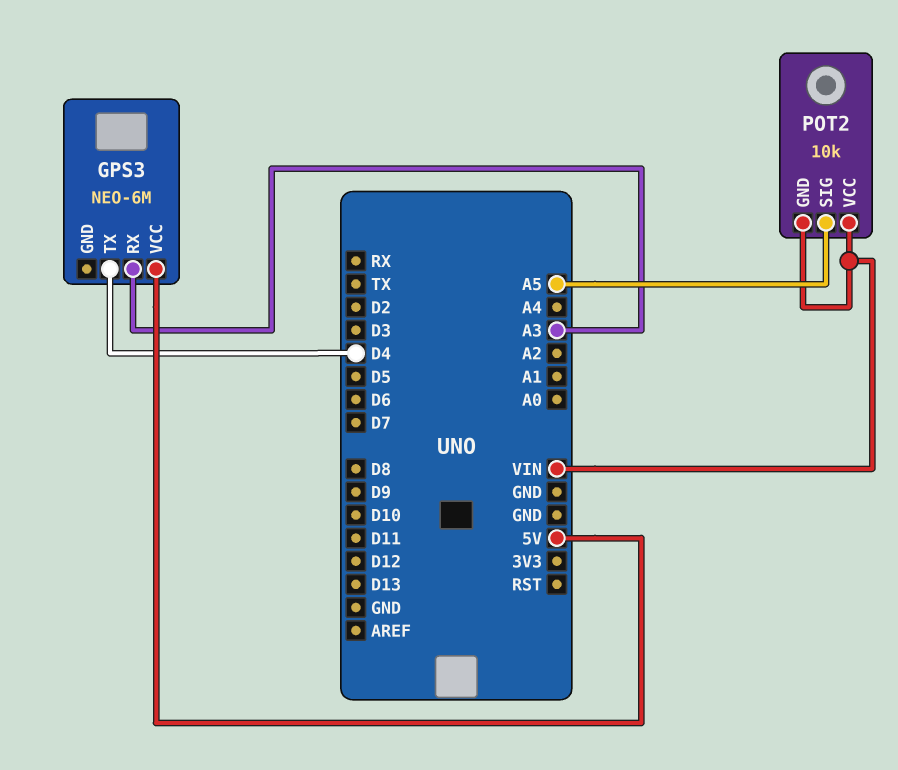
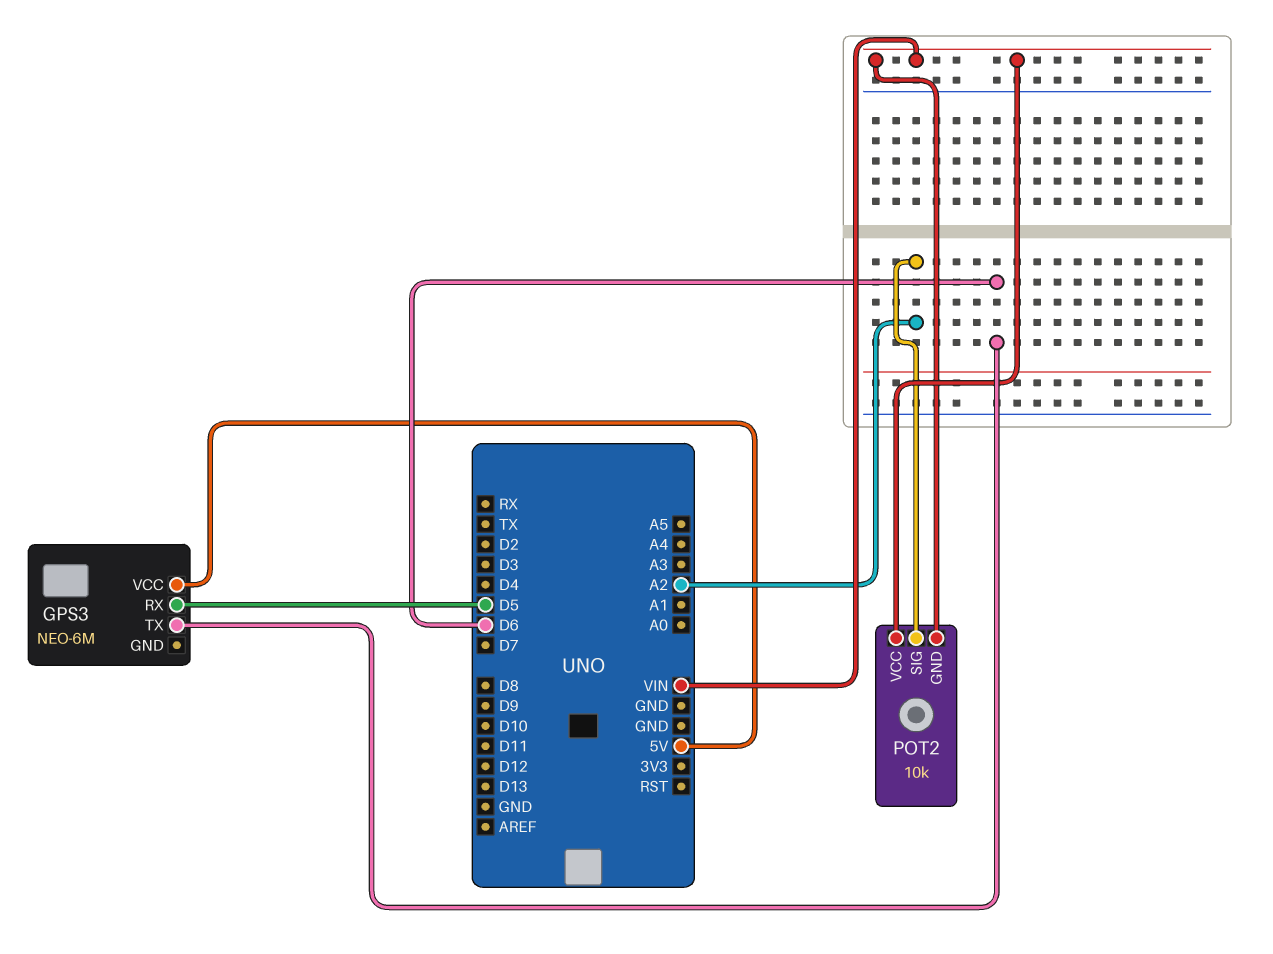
GPS3 pin RX: A3 -> D5
GPS3 pin TX: D4 -> D6
POT2 pin SIG: A5 -> A2

